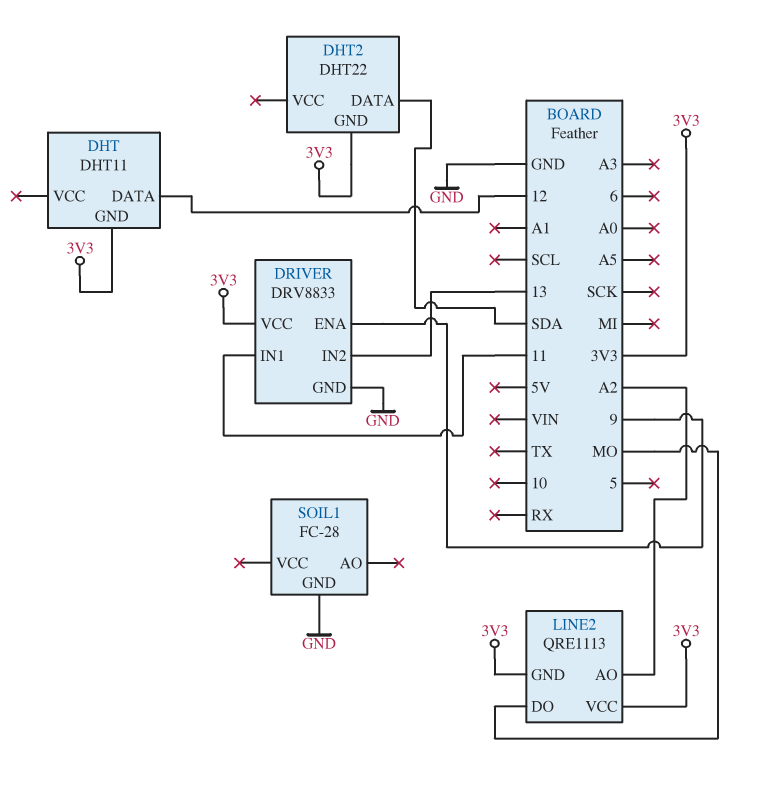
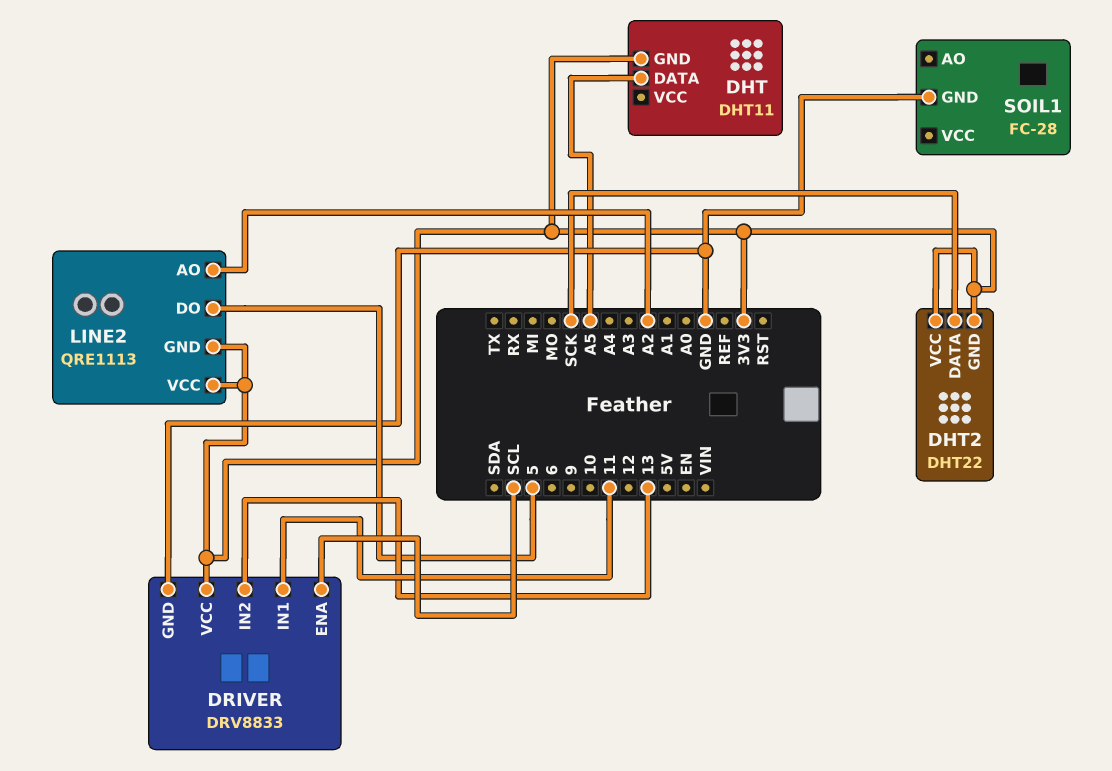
DHT pin DATA: 12 -> A5
DHT2 pin DATA: SDA -> SCK
DHT2 pin VCC: none -> 3V3
DRIVER pin ENA: 9 -> SCL
LINE2 pin DO: MO -> 5

